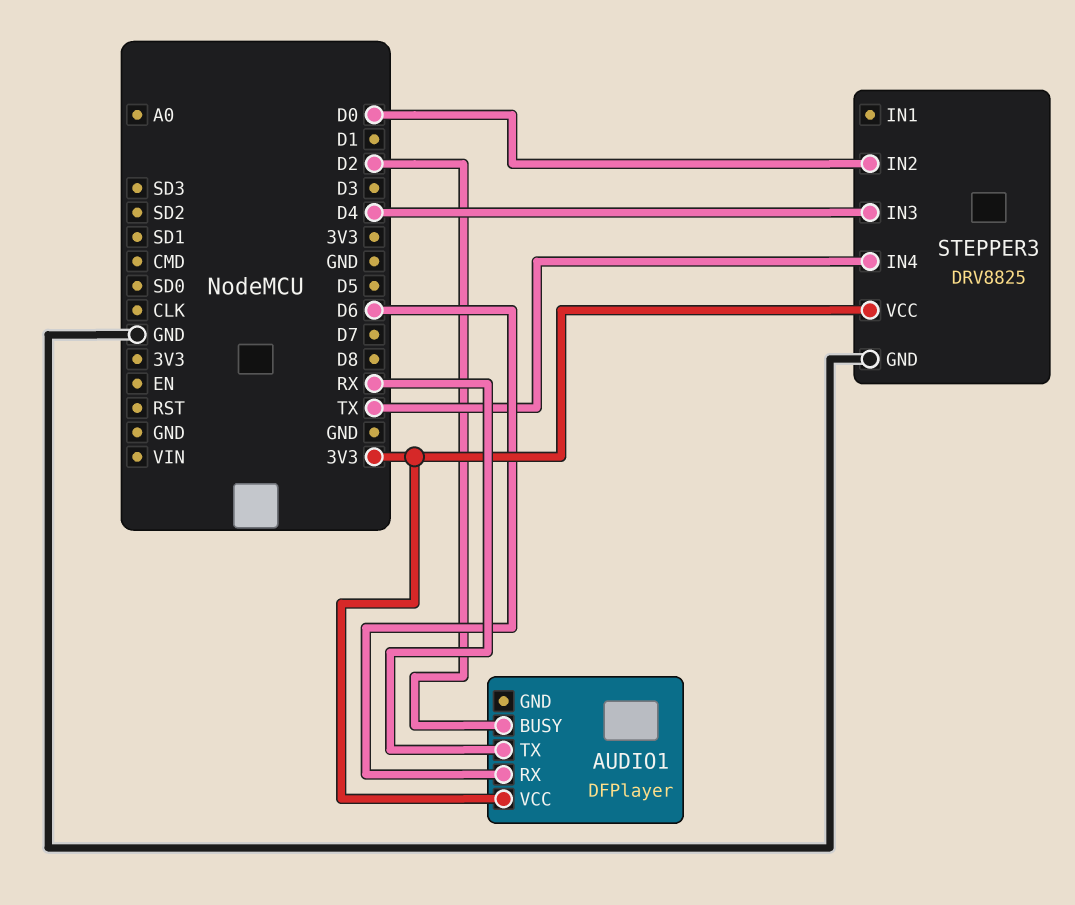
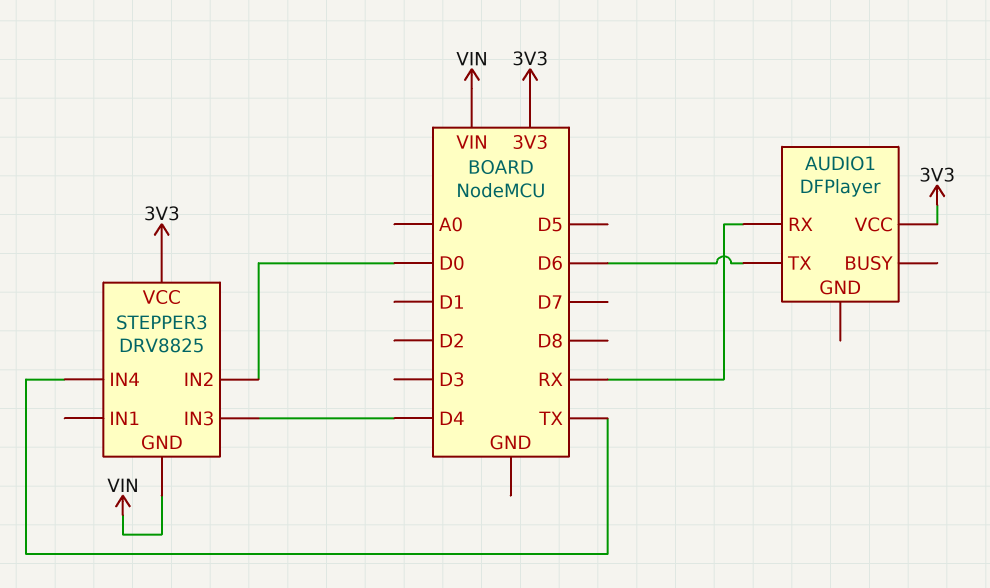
AUDIO1 pin BUSY: D2 -> none
AUDIO1 pin RX: D6 -> RX
AUDIO1 pin TX: RX -> D6
STEPPER3 pin GND: GND -> VIN

